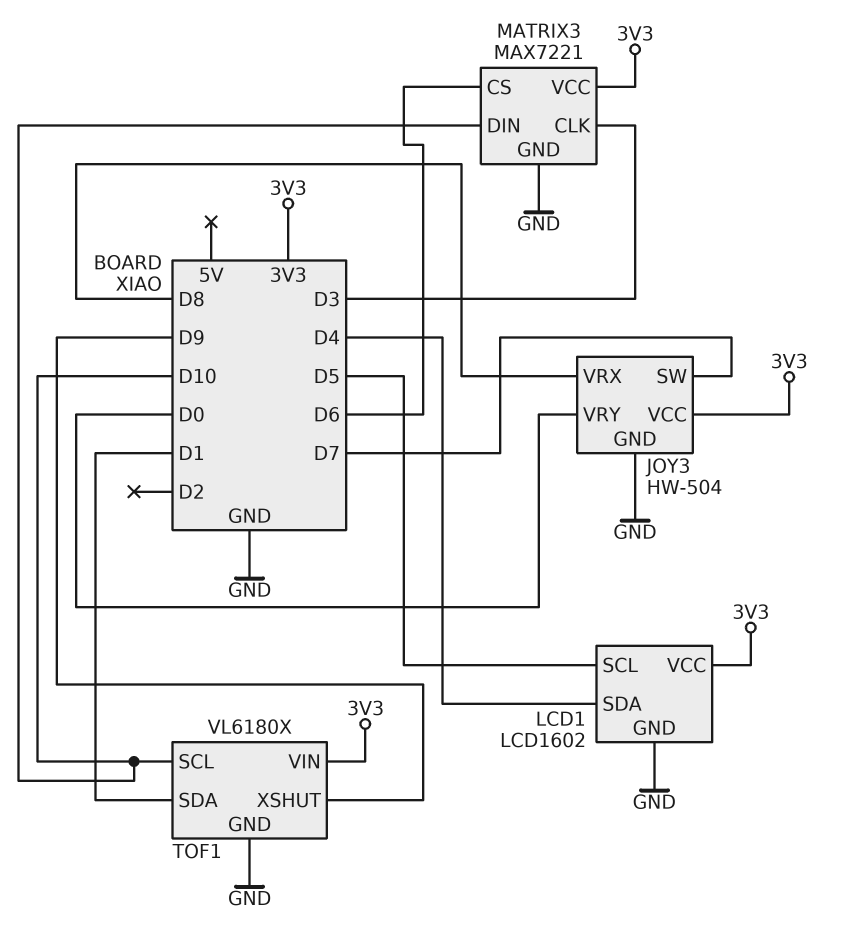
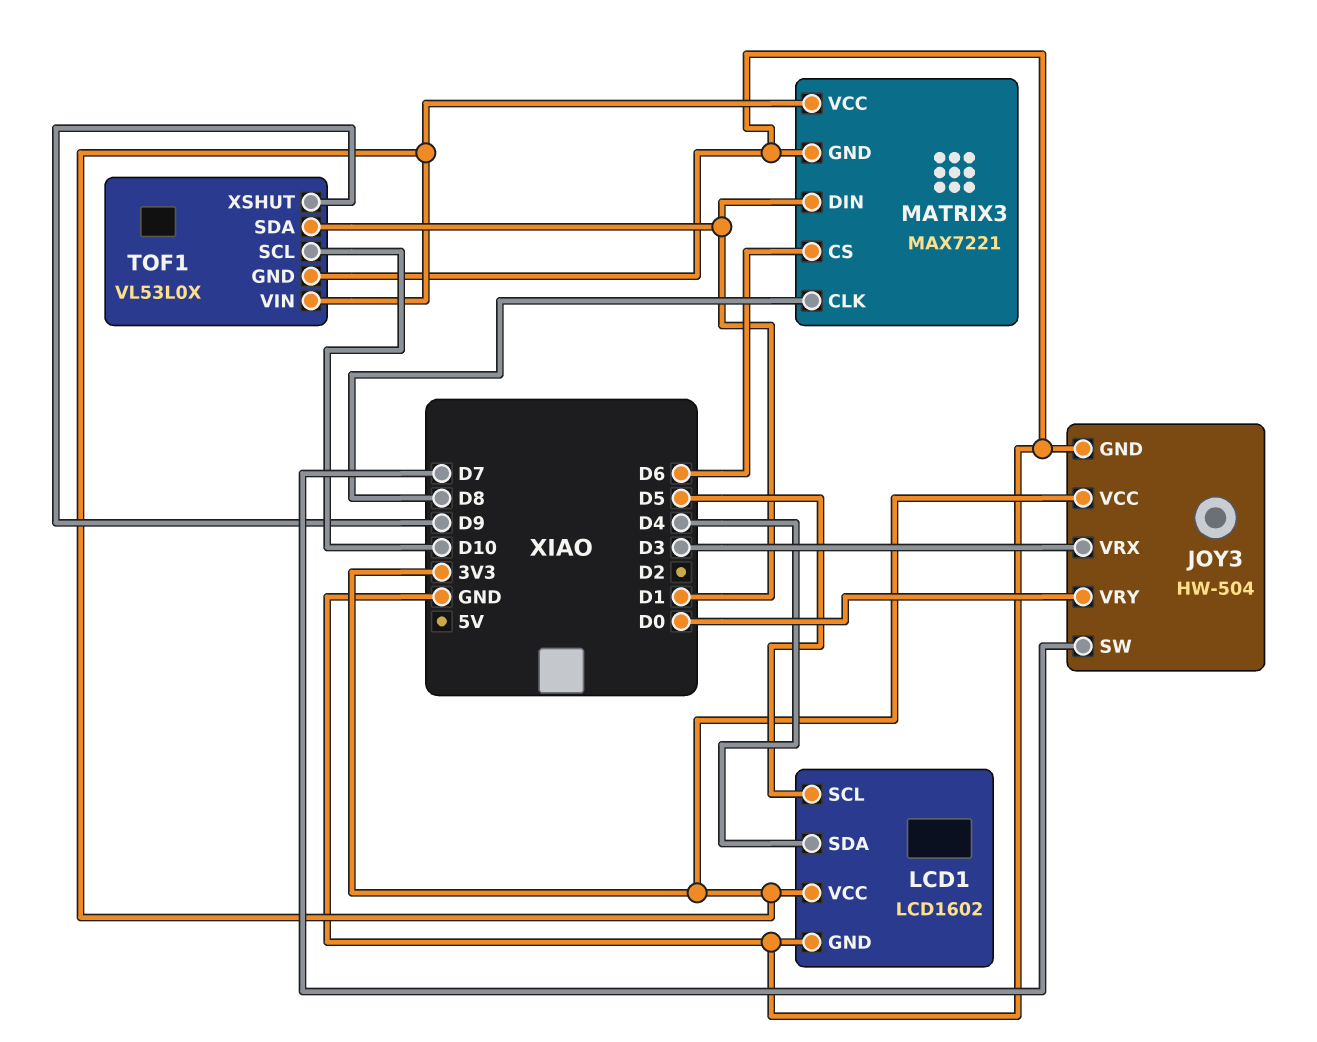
JOY3 pin VRX: D8 -> D3
MATRIX3 pin CLK: D3 -> D8
MATRIX3 pin DIN: D10 -> D1
TOF1: VL6180X -> VL53L0X

